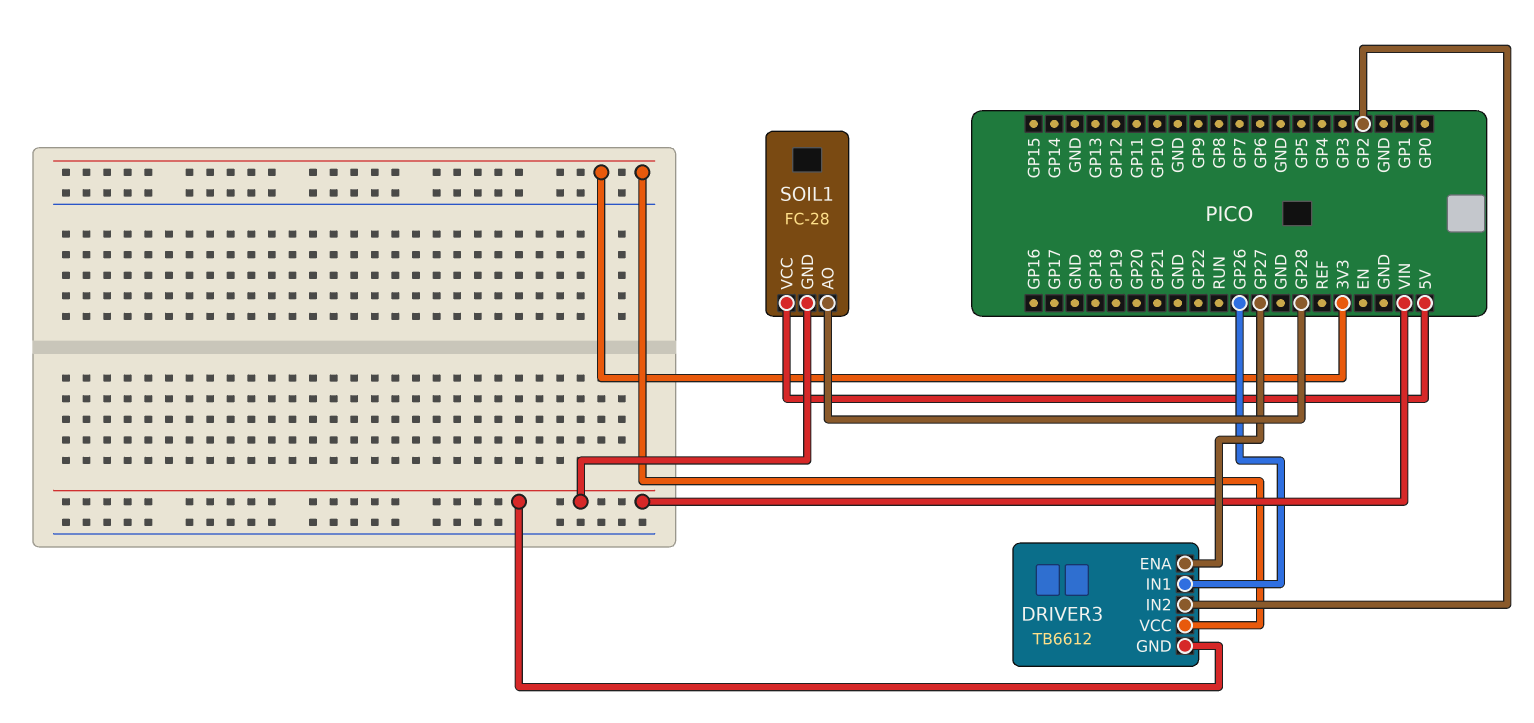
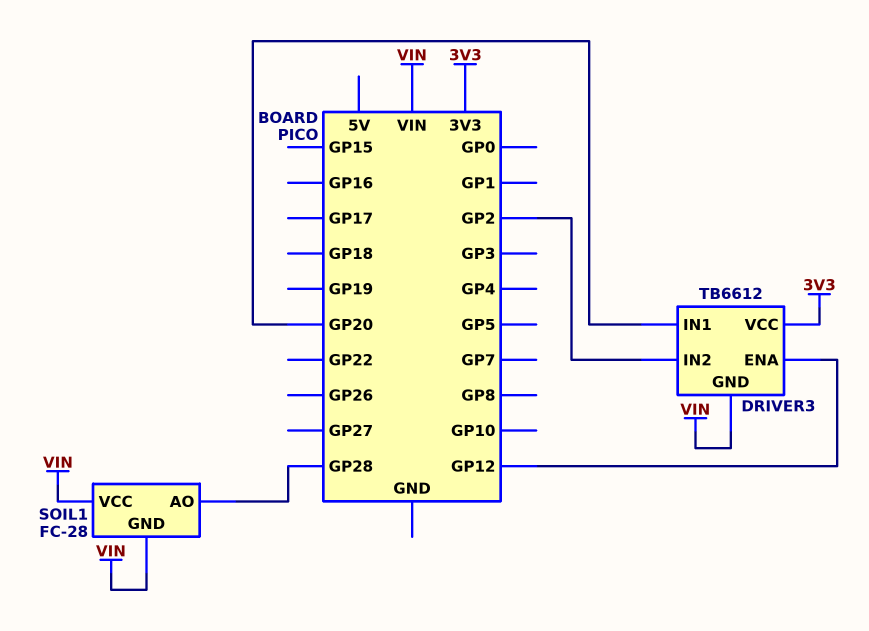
DRIVER3 pin ENA: GP27 -> GP12
DRIVER3 pin IN1: GP26 -> GP20
SOIL1 pin VCC: 5V -> VIN

